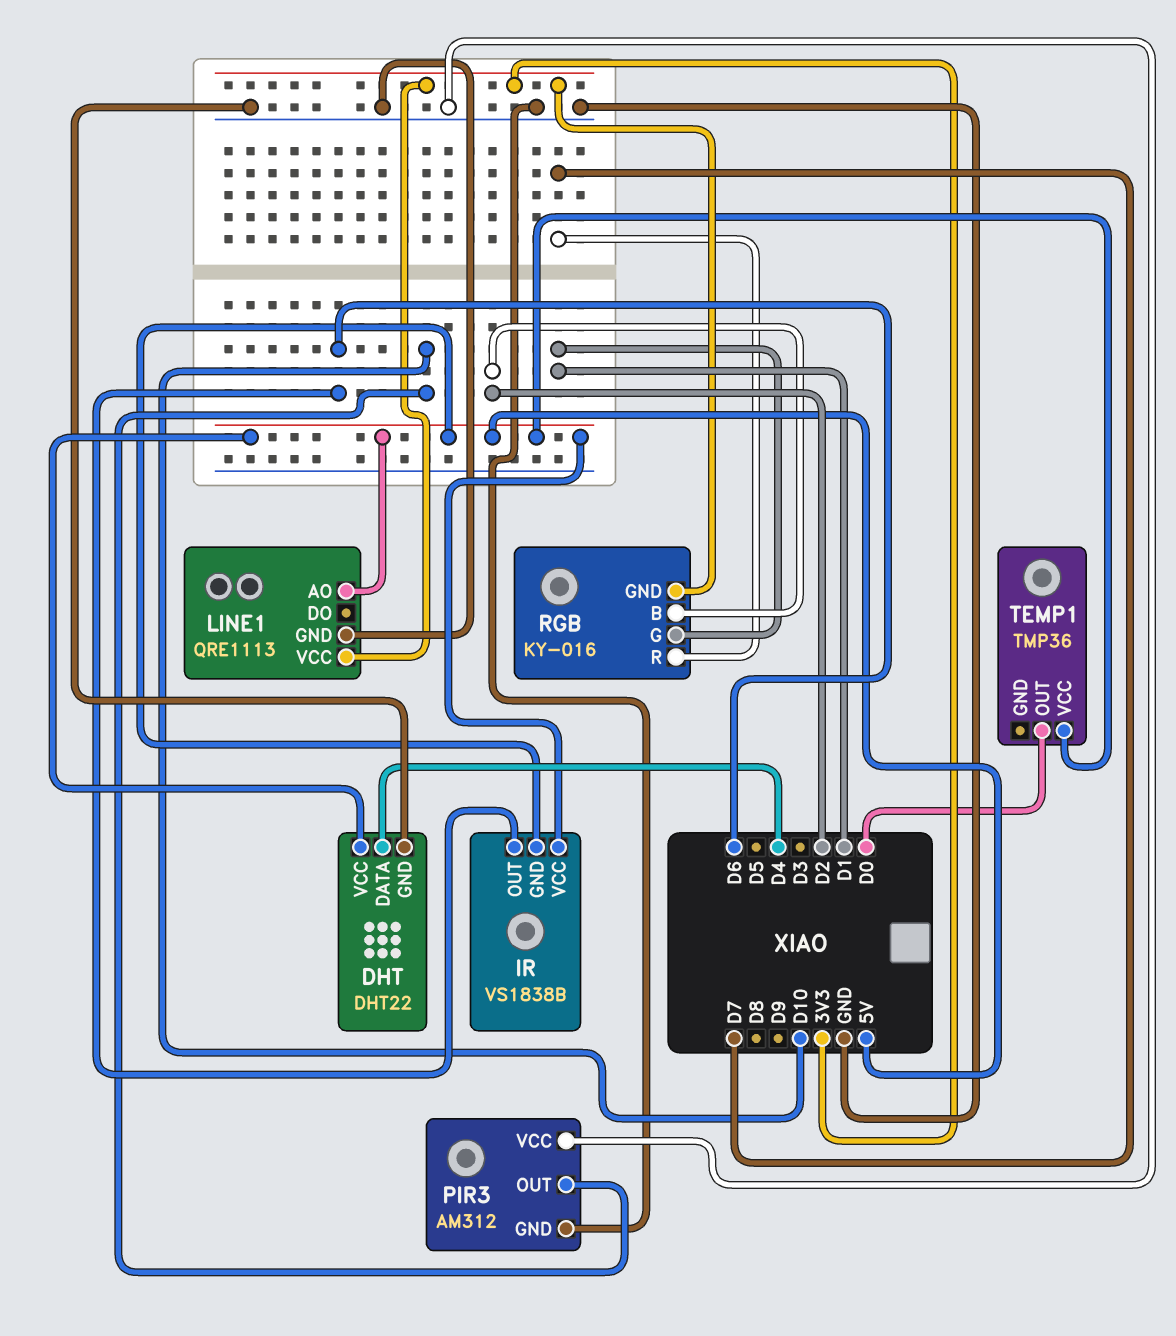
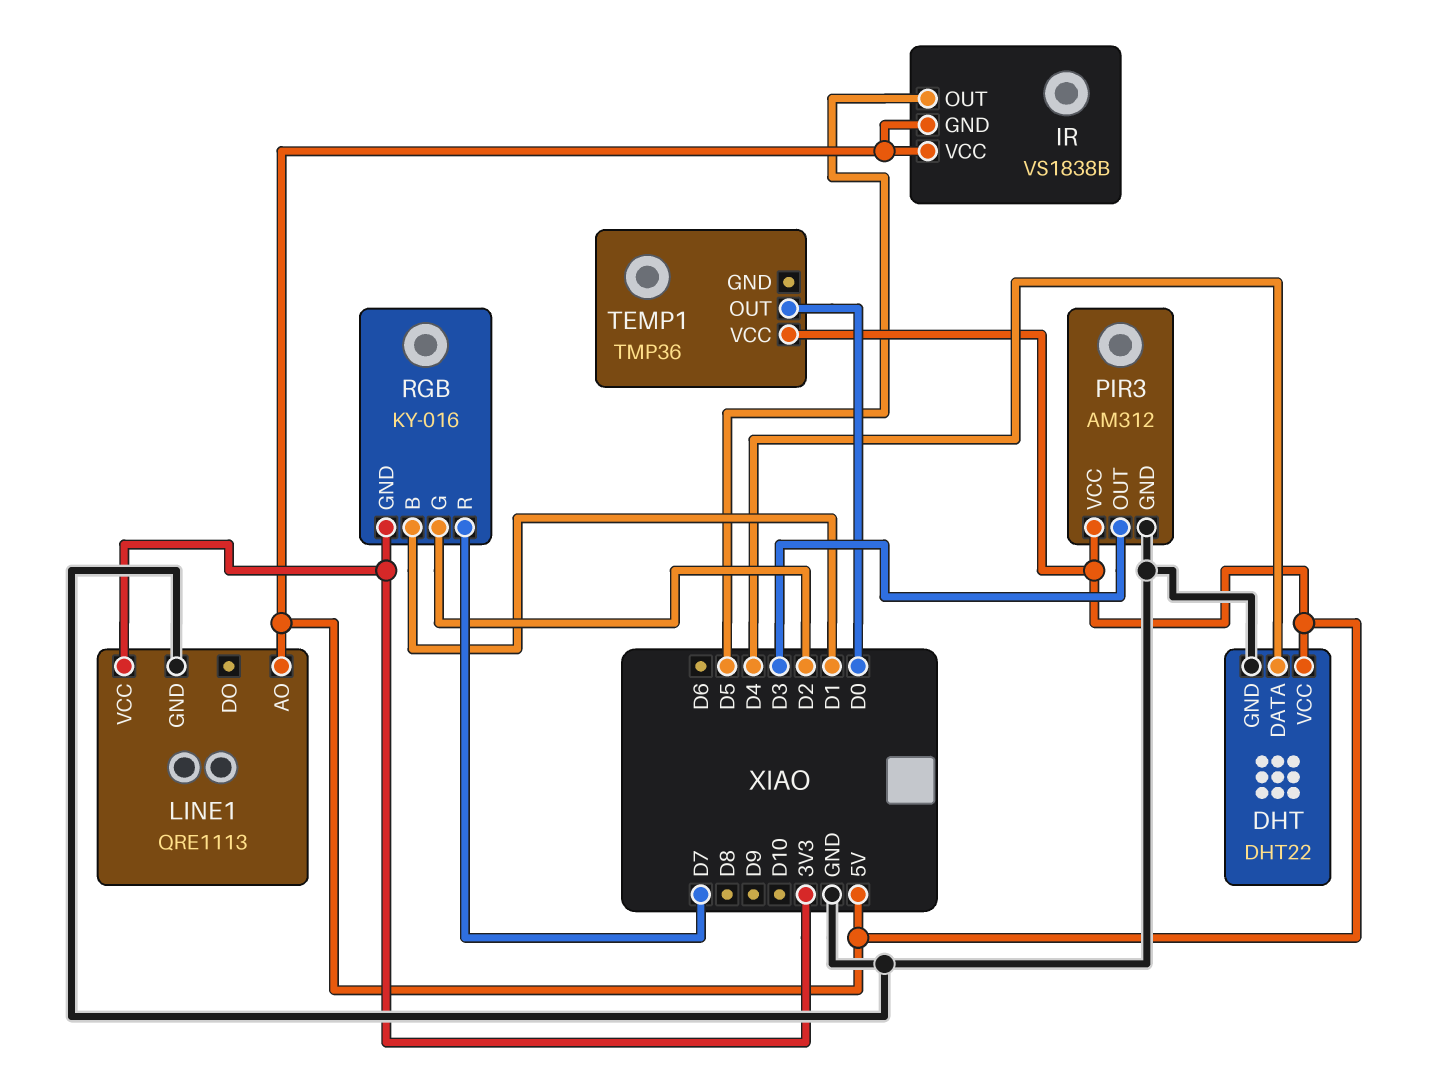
IR pin OUT: D6 -> D5
PIR3 pin OUT: D10 -> D3
PIR3 pin VCC: GND -> 5V
RGB pin B: D2 -> D1
RGB pin G: D1 -> D2

